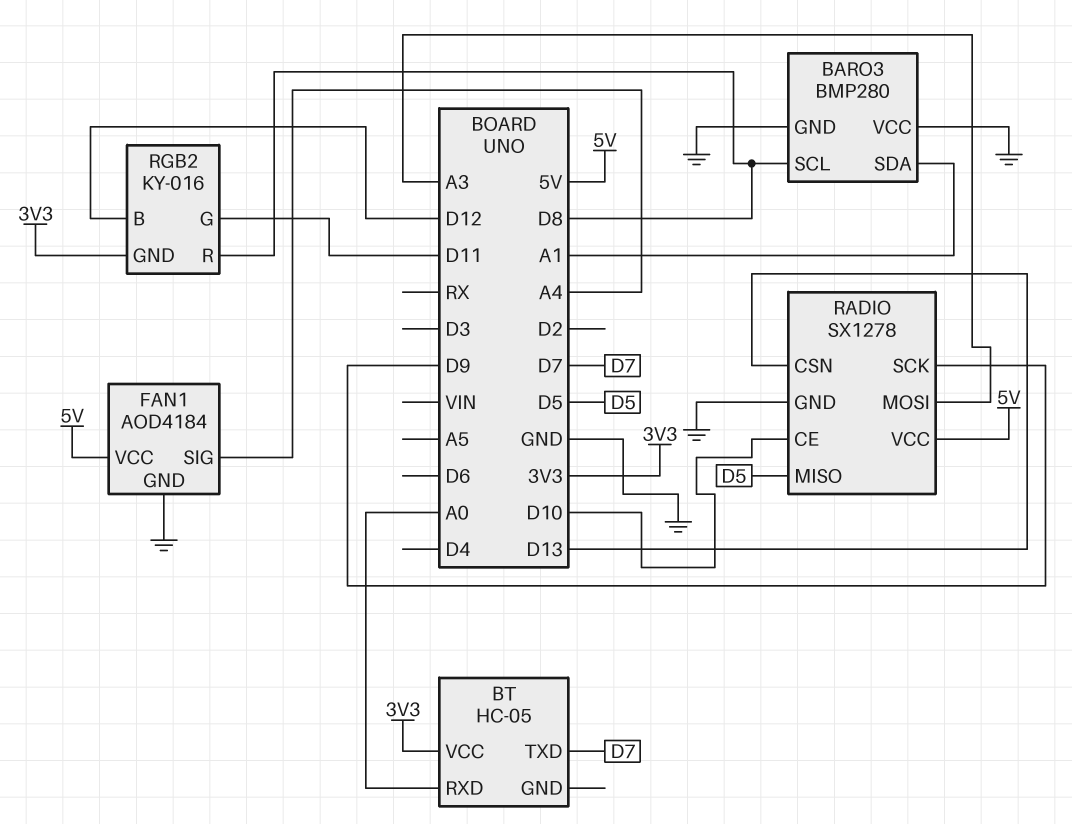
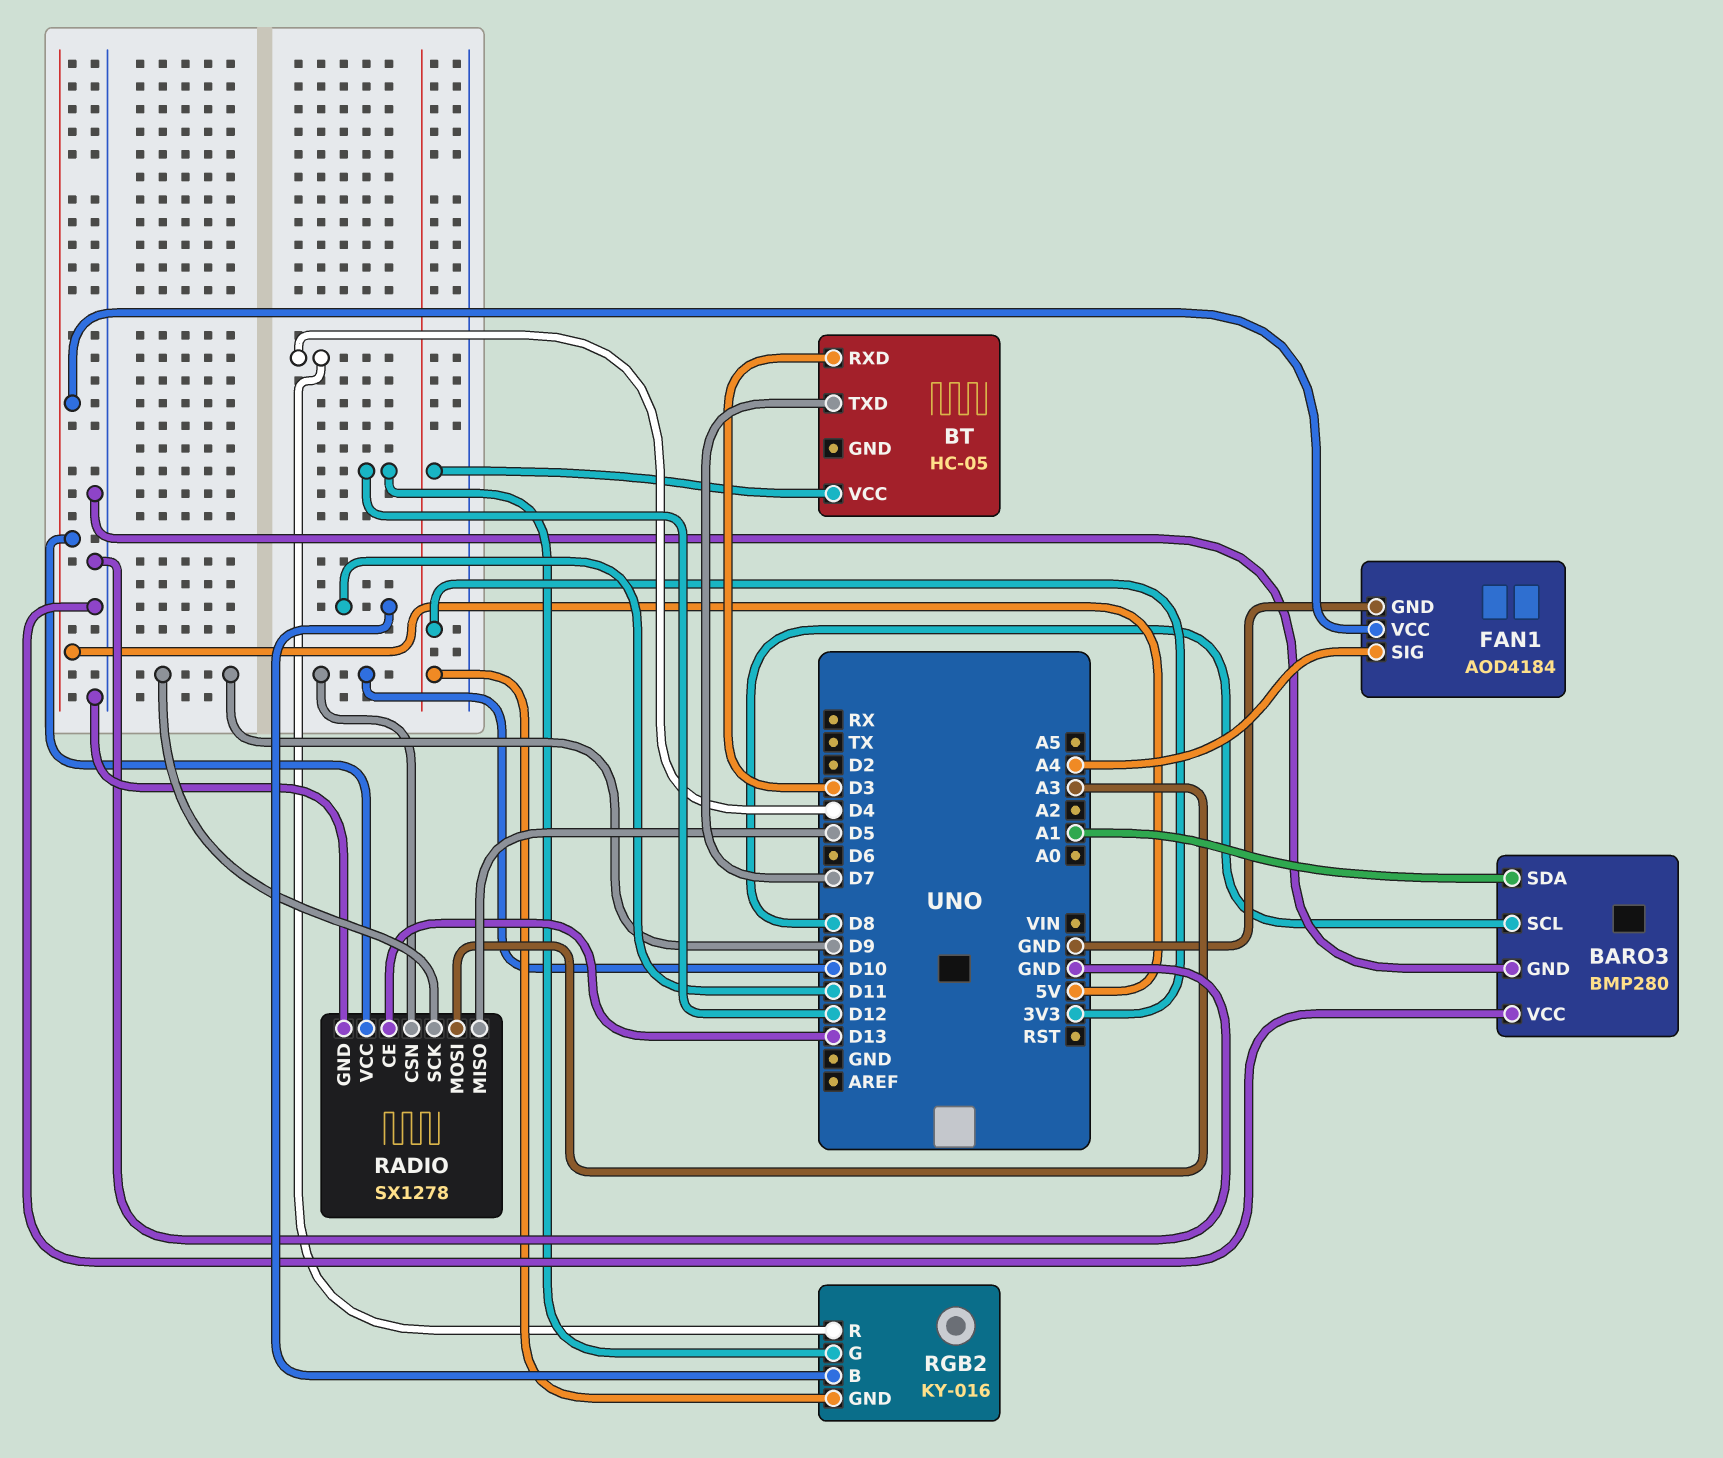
BT pin RXD: A0 -> D3
RADIO pin CE: D10 -> D13
RADIO pin CSN: D13 -> D10
RGB2 pin B: D12 -> D11
RGB2 pin G: D11 -> D12
RGB2 pin R: D8 -> D4

